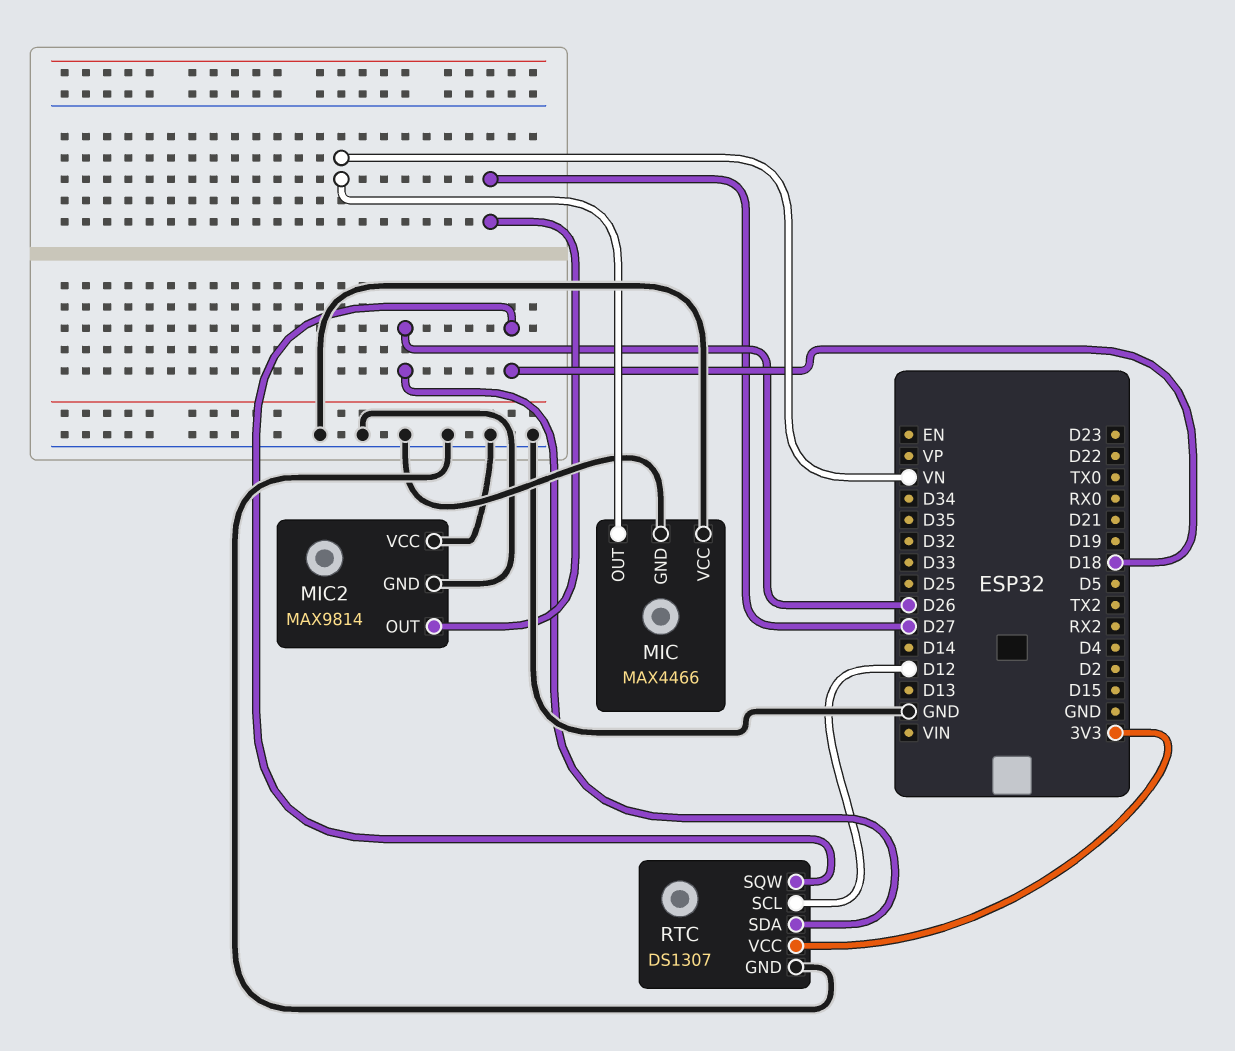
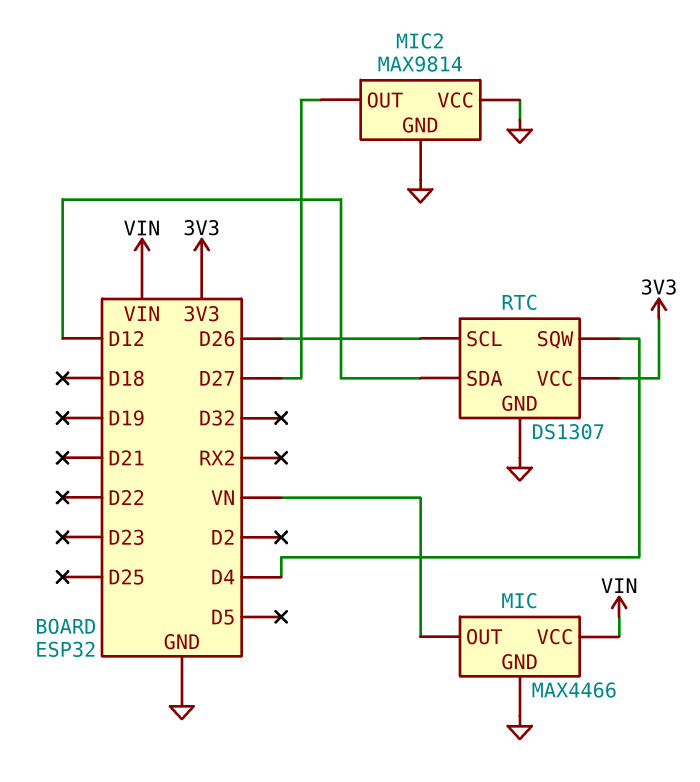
MIC pin VCC: GND -> VIN
RTC pin SCL: D12 -> D26
RTC pin SDA: D26 -> D12
RTC pin SQW: D18 -> D4

